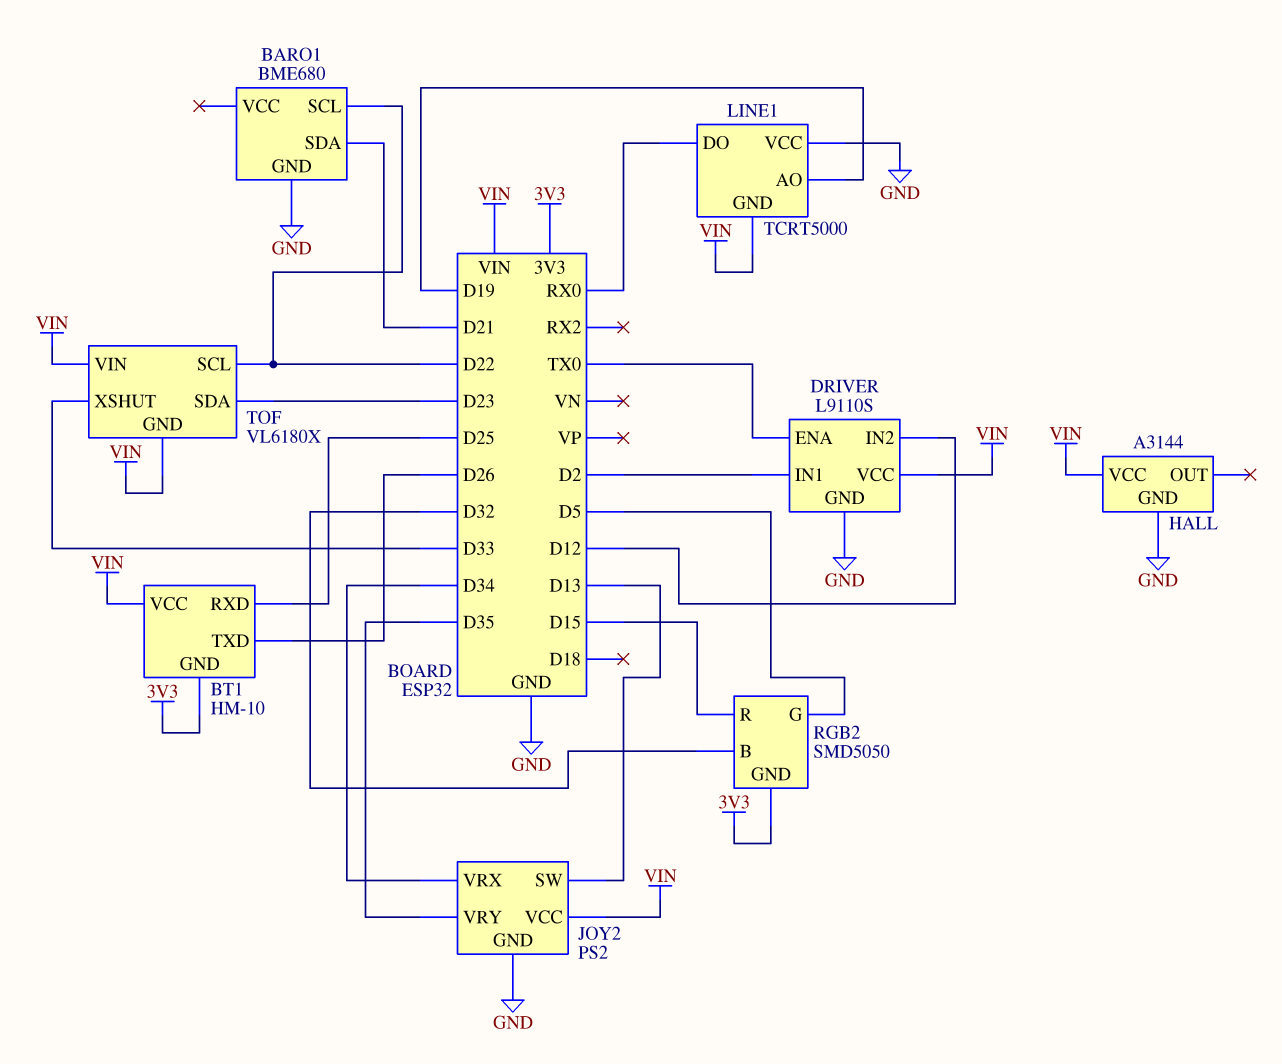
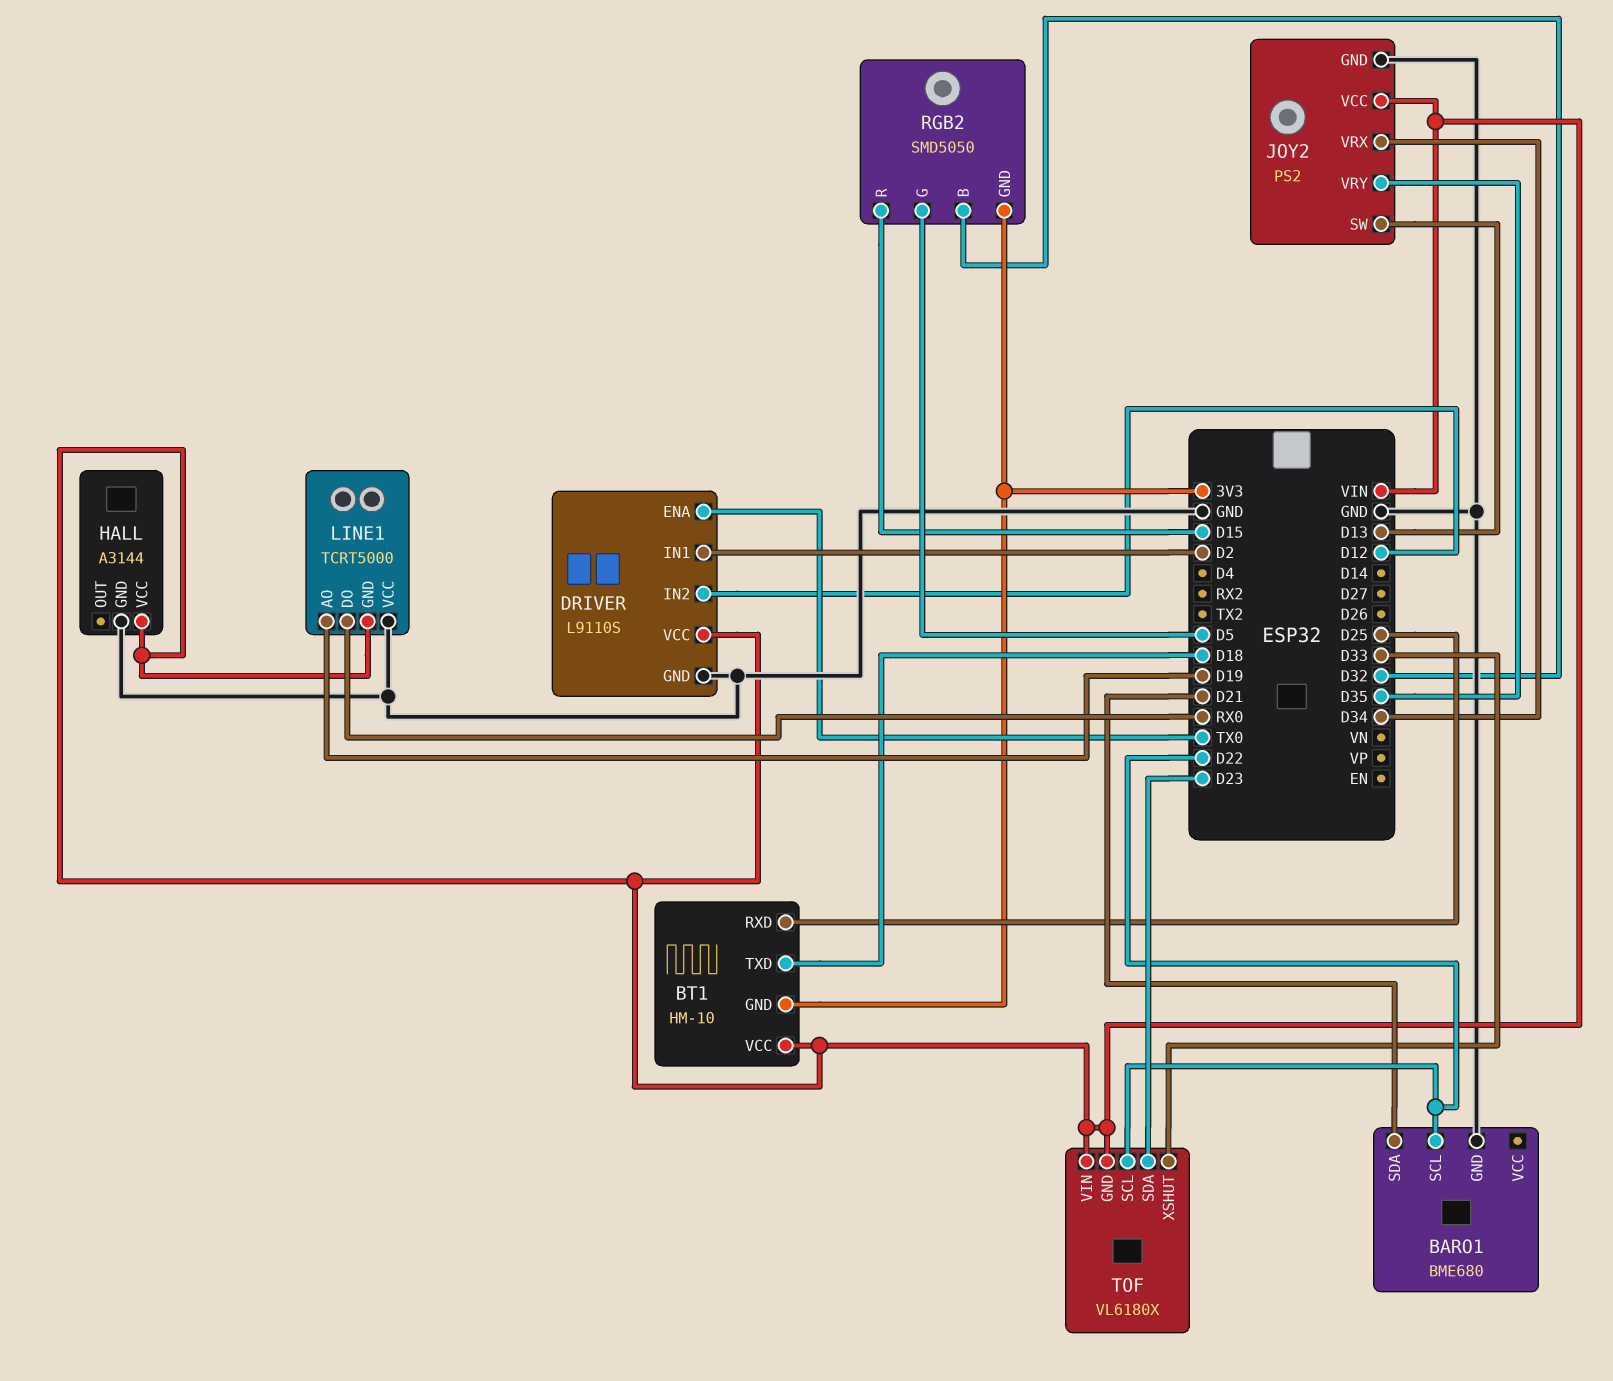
BT1 pin TXD: D26 -> D18

